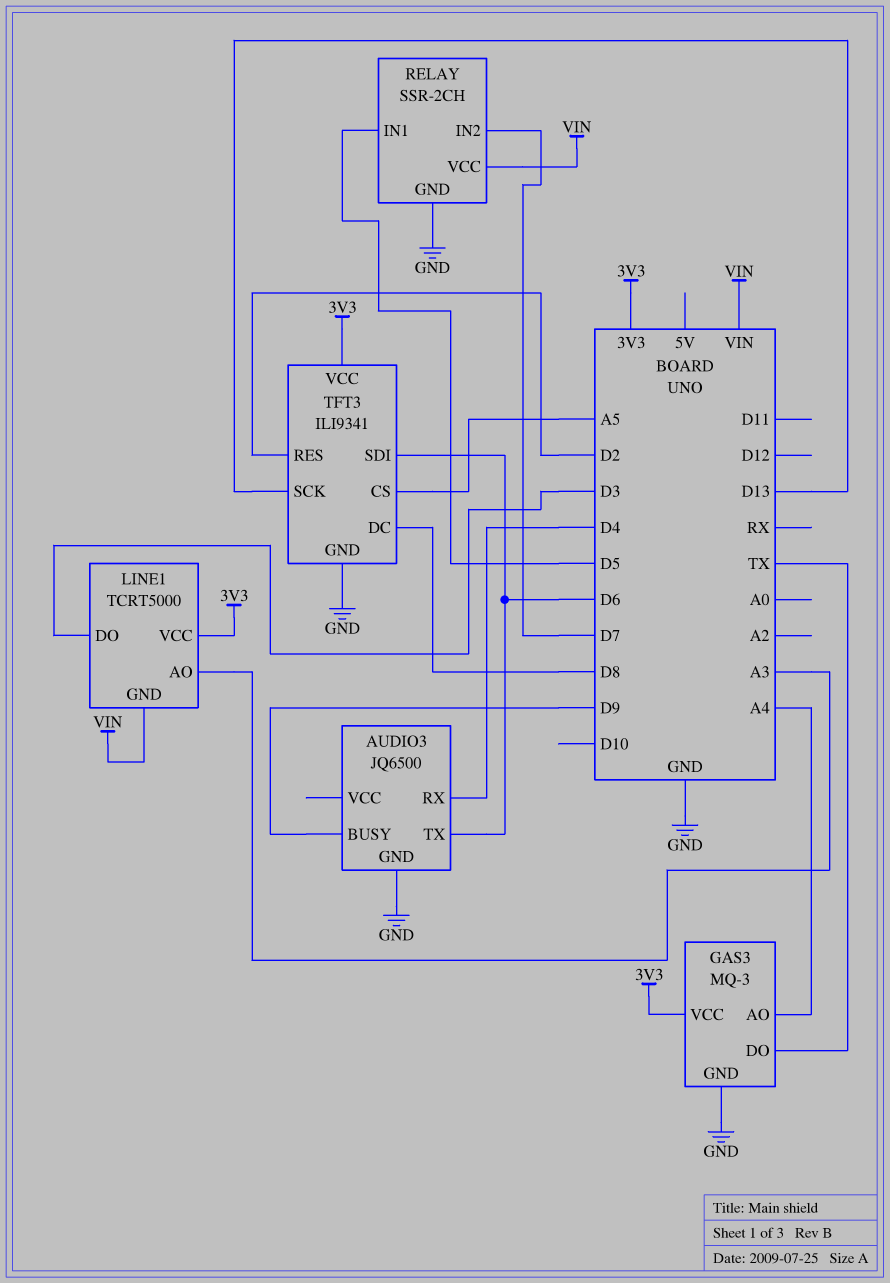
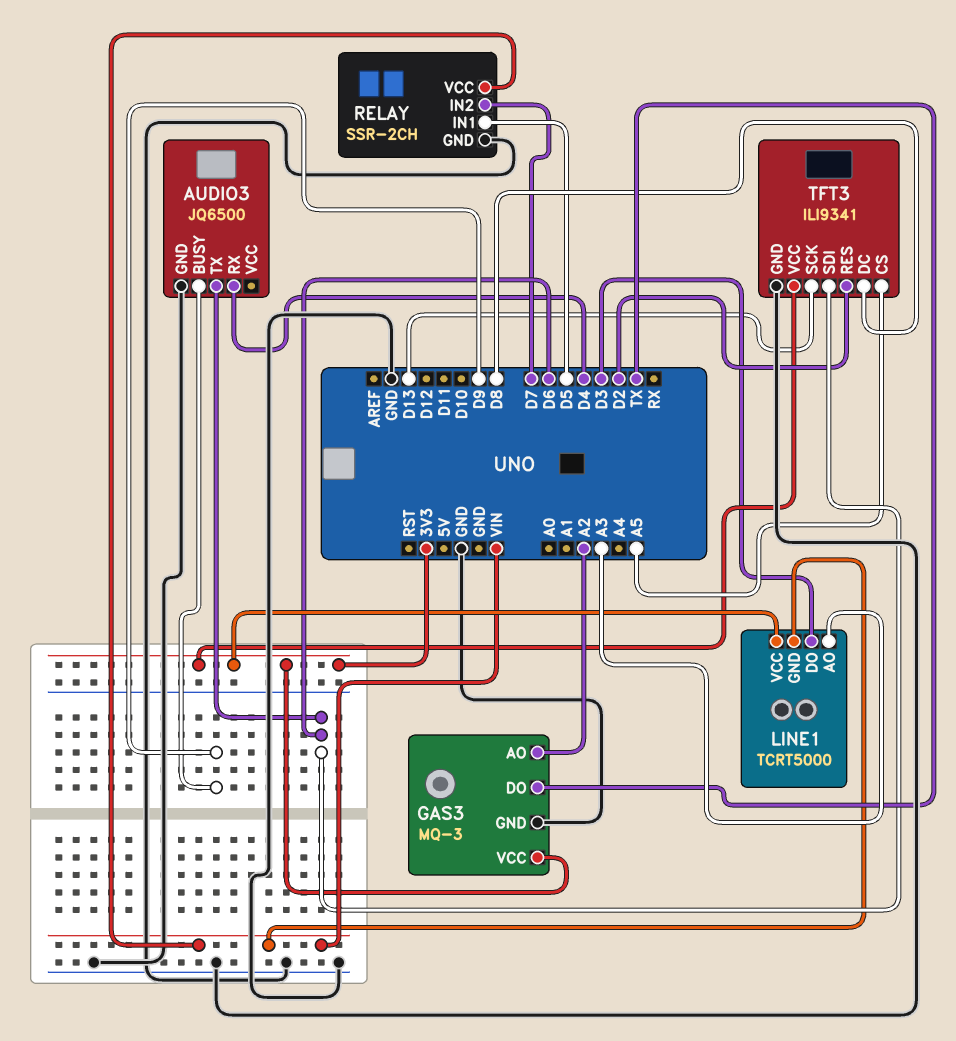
GAS3 pin AO: A4 -> A2

